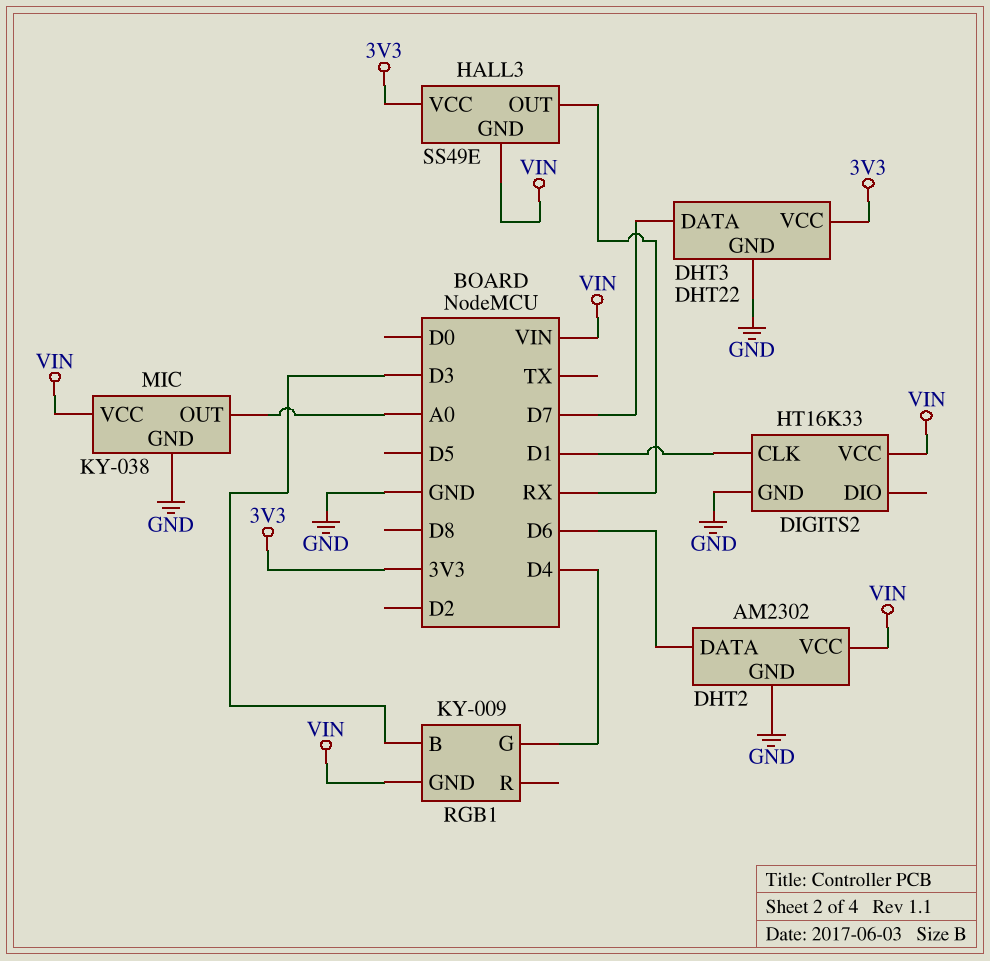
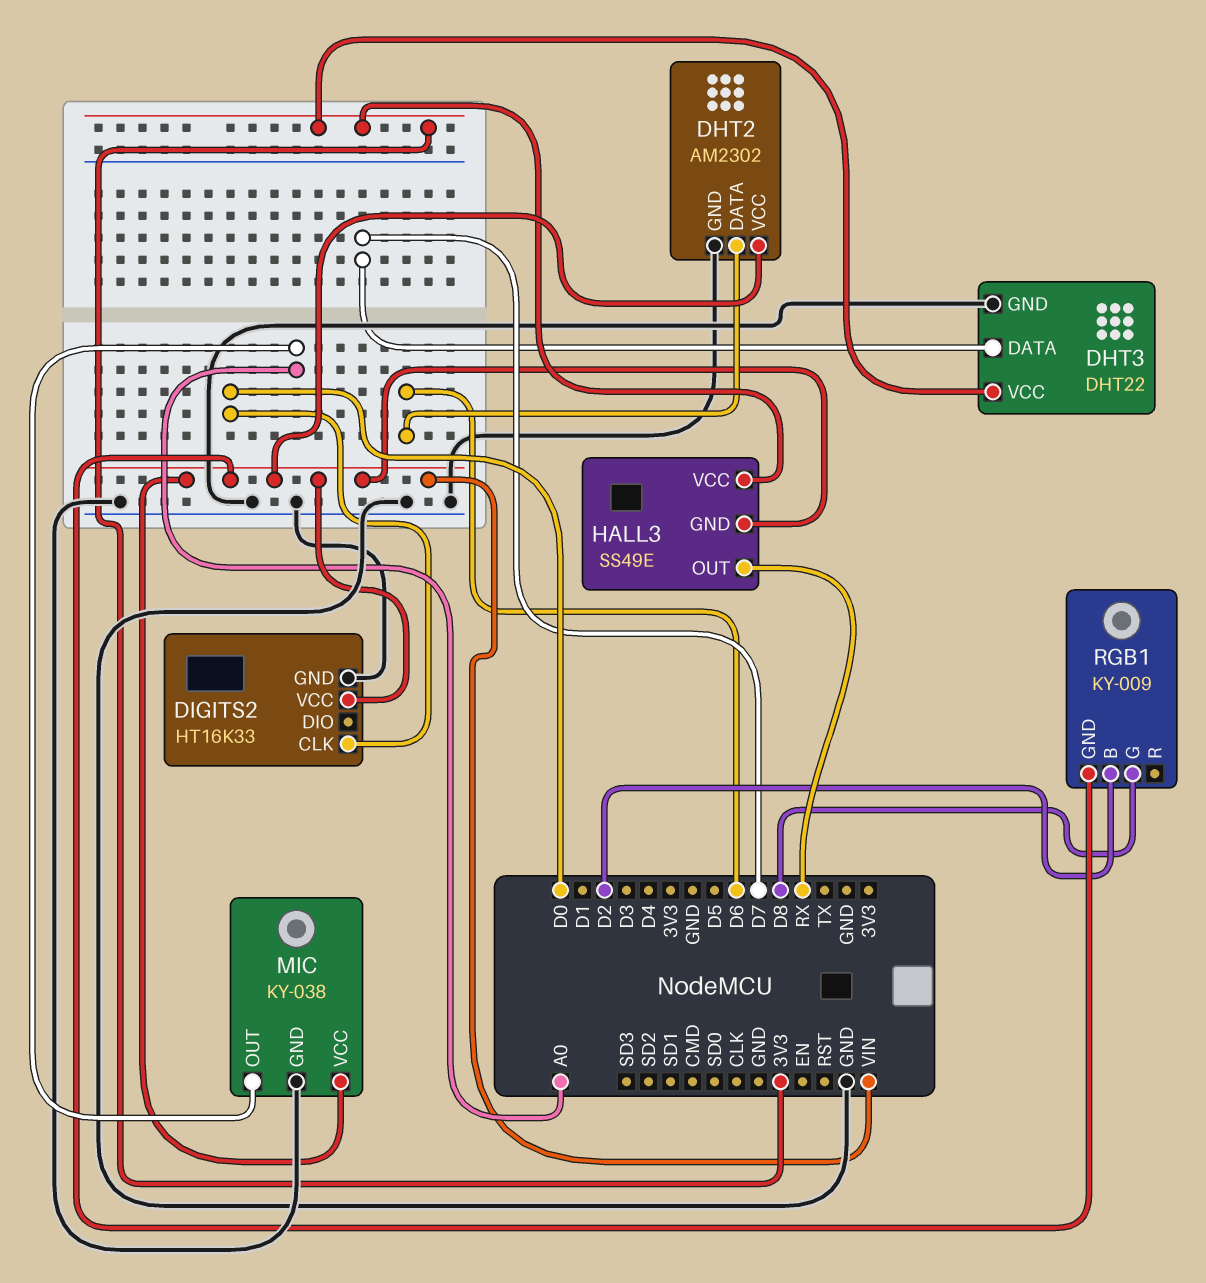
DIGITS2 pin CLK: D1 -> D0
RGB1 pin B: D3 -> D2
RGB1 pin G: D4 -> D8

